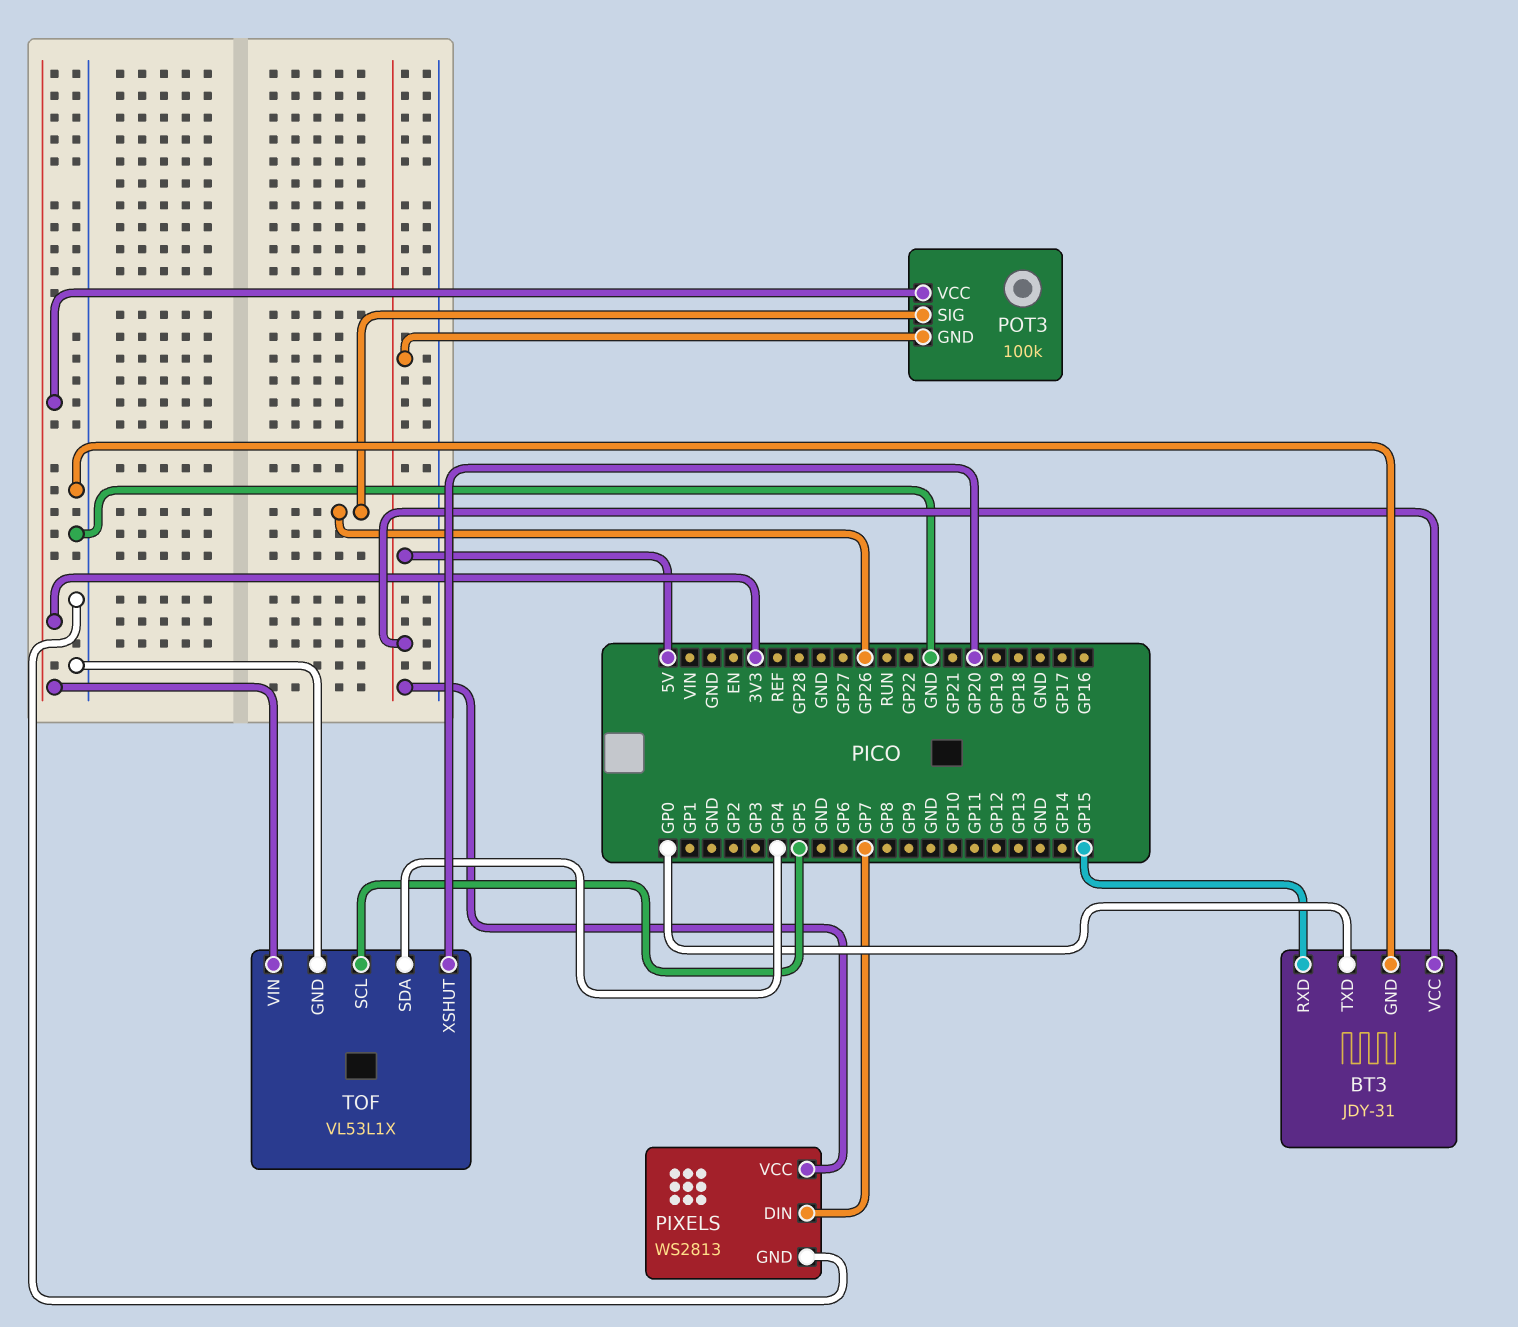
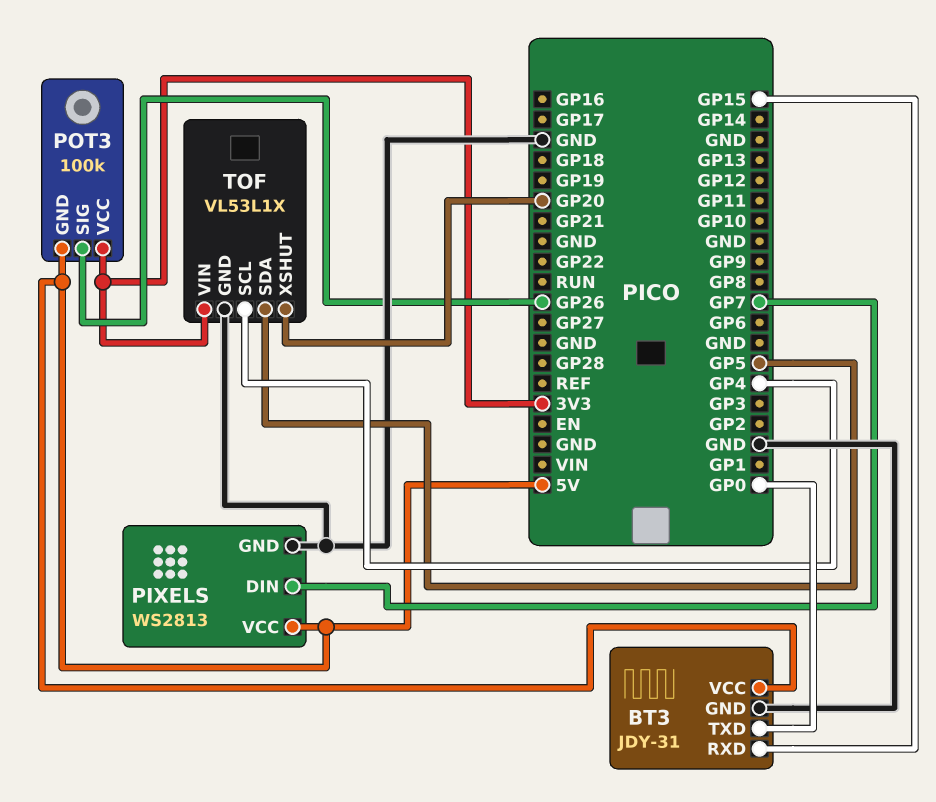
TOF pin SCL: GP5 -> GP4
TOF pin SDA: GP4 -> GP5

